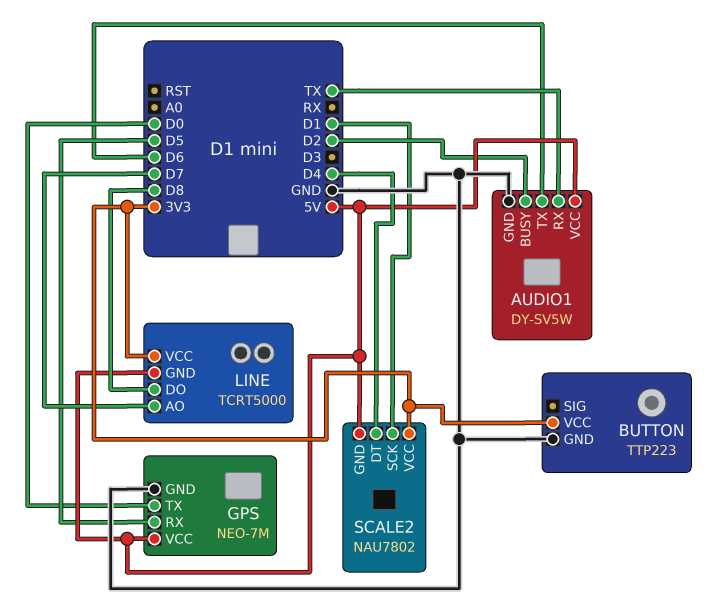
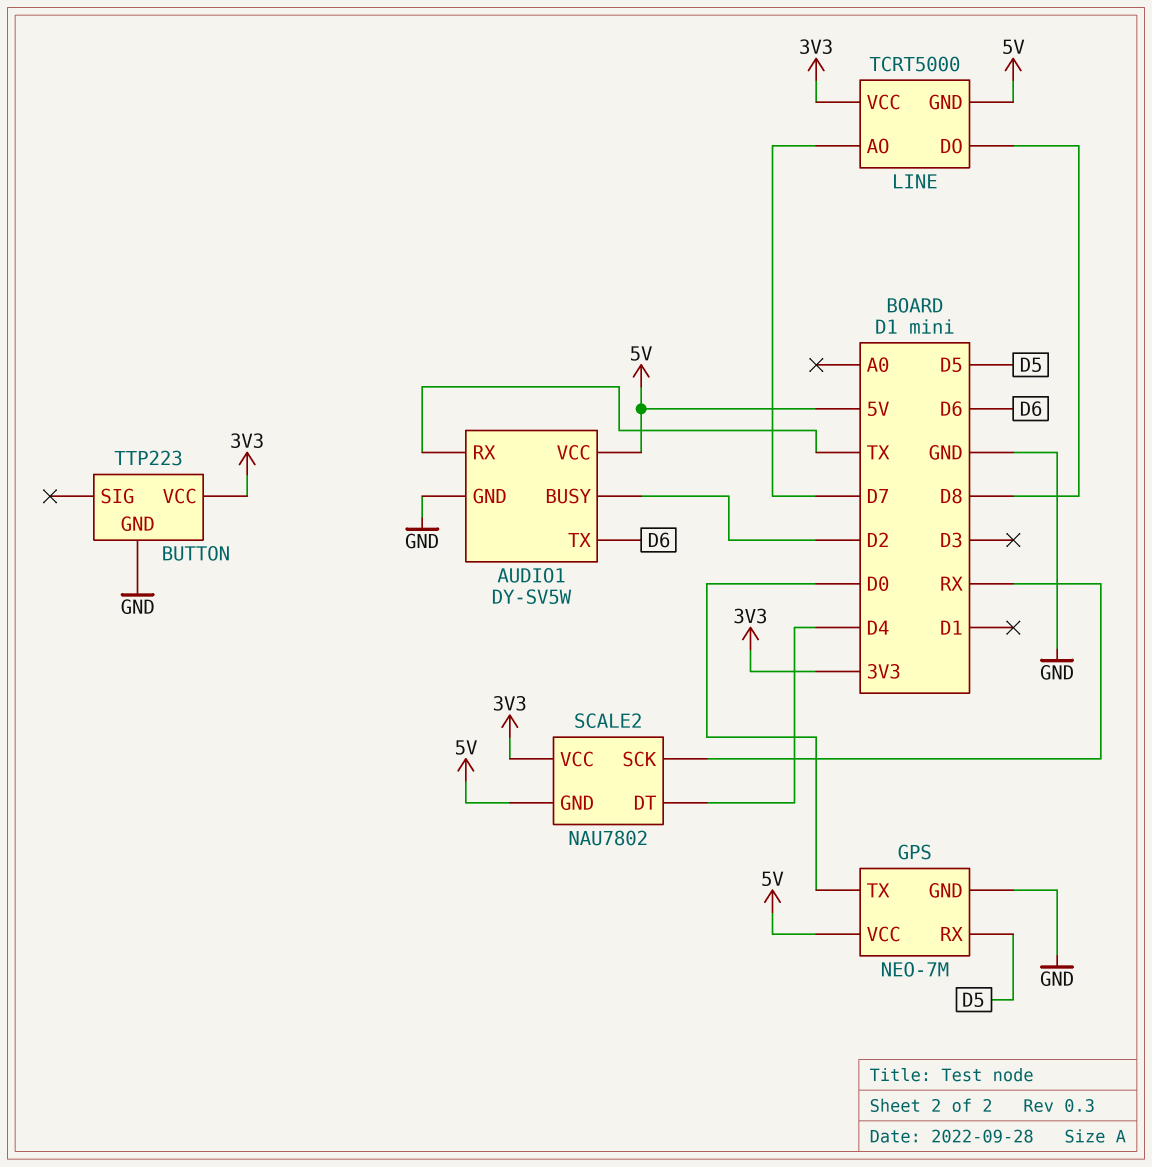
SCALE2 pin SCK: D1 -> RX

